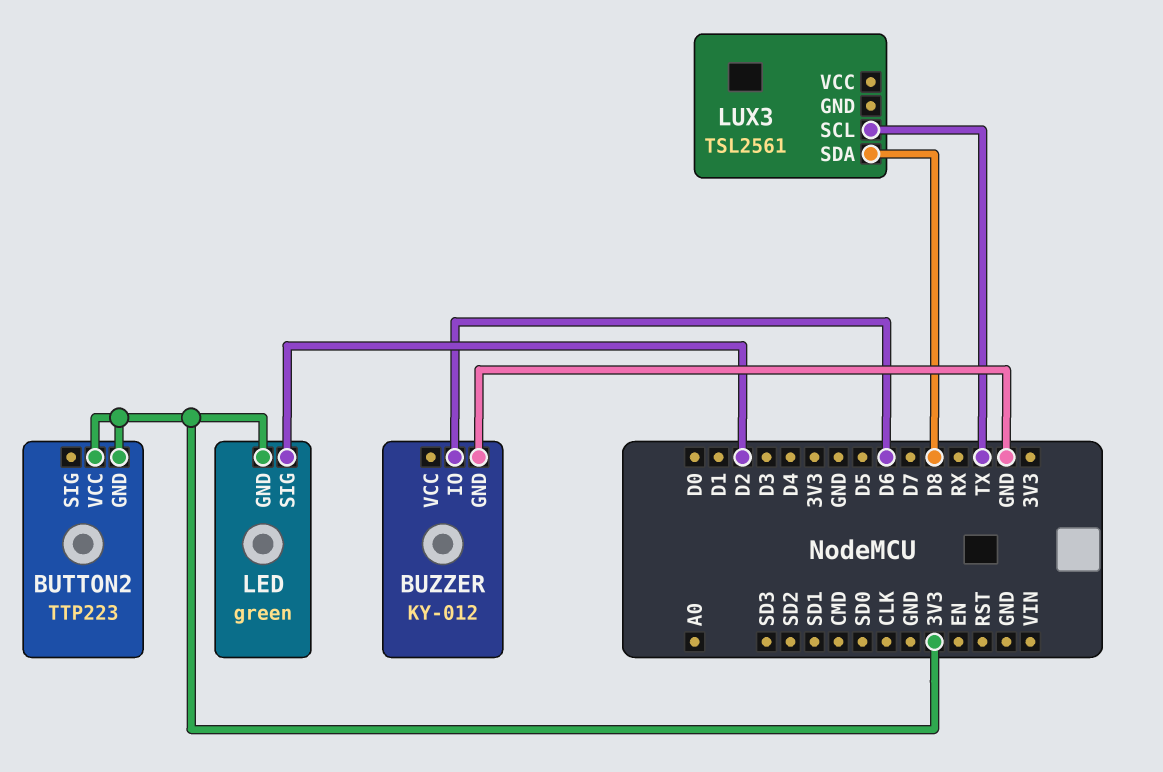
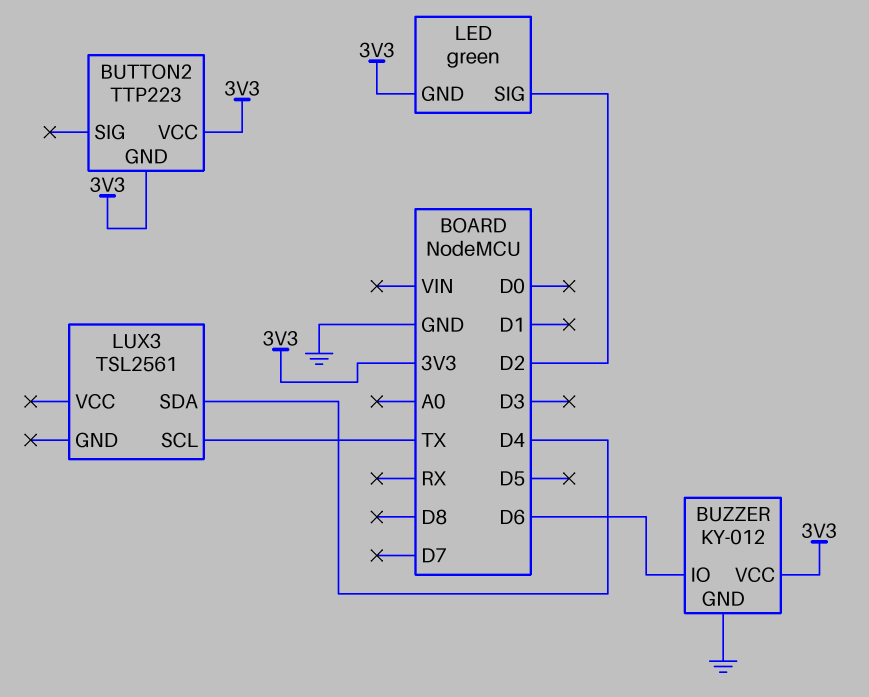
BUZZER pin VCC: none -> 3V3
LUX3 pin SDA: D8 -> D4

